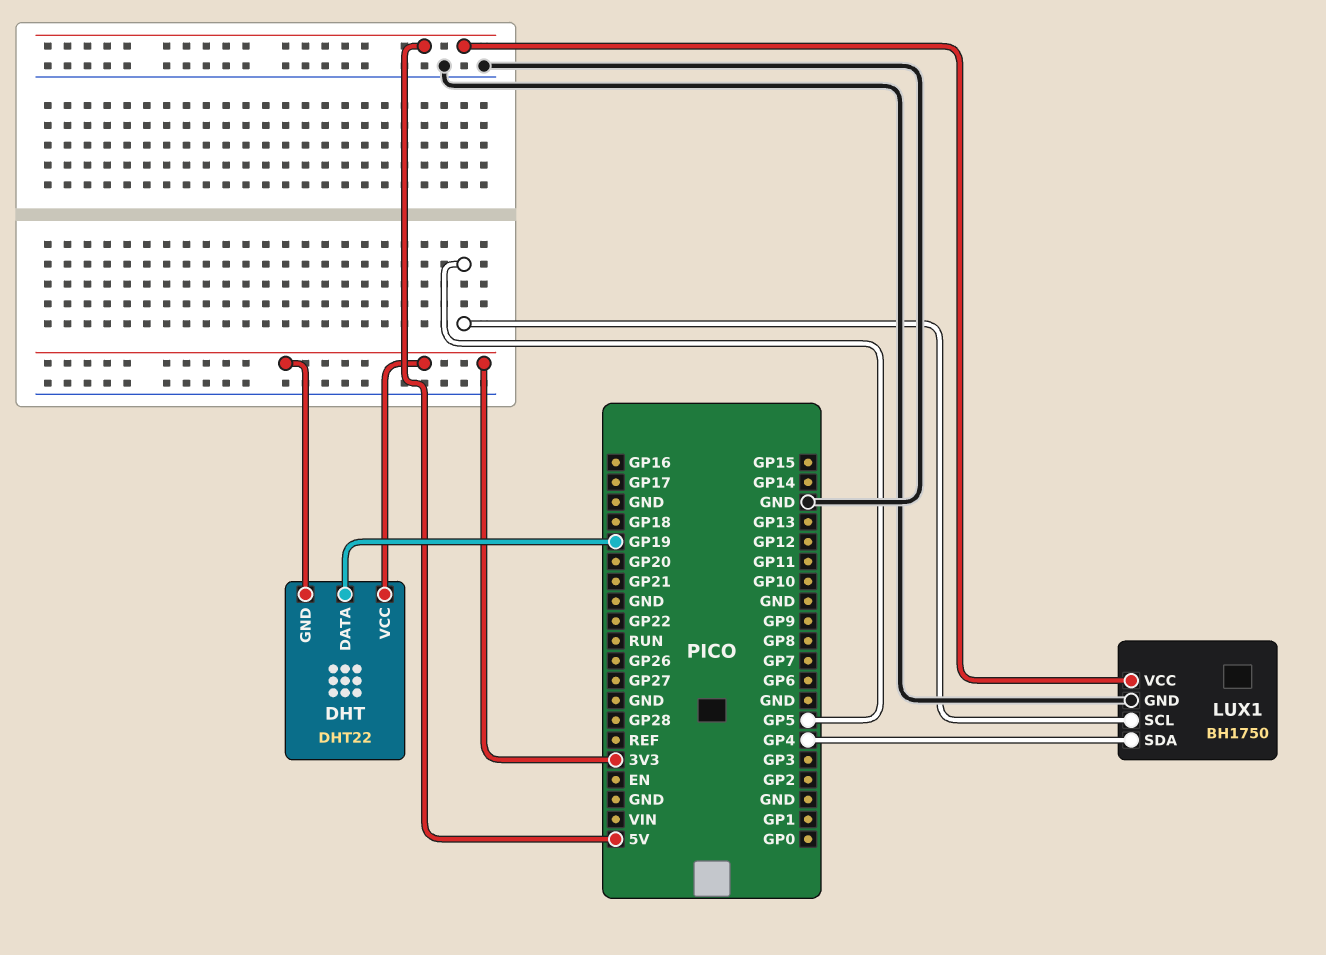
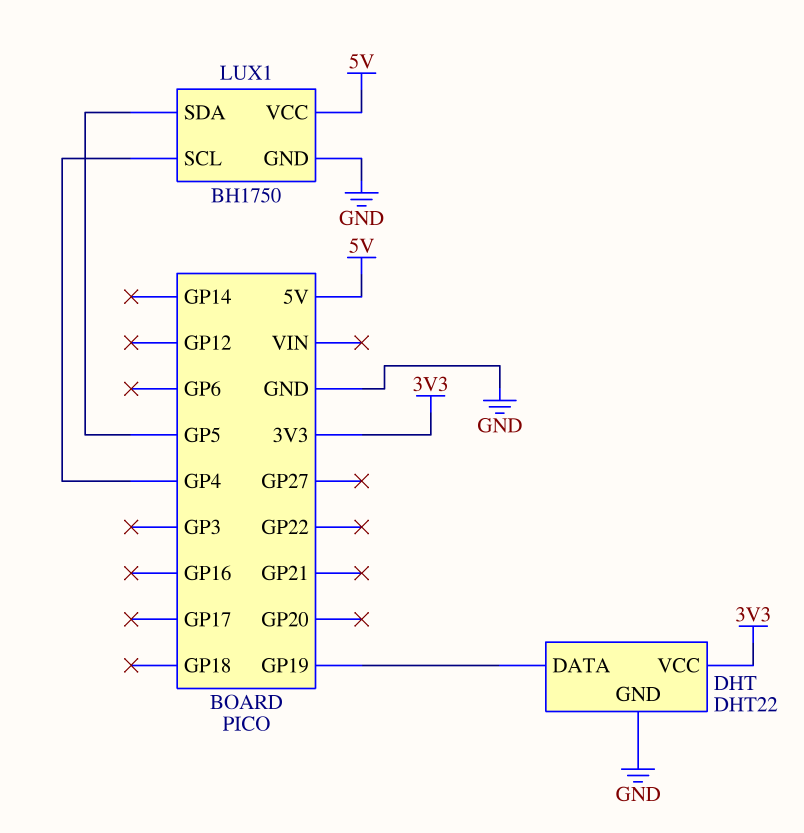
DHT pin GND: 3V3 -> GND
LUX1 pin SCL: GP5 -> GP4
LUX1 pin SDA: GP4 -> GP5

